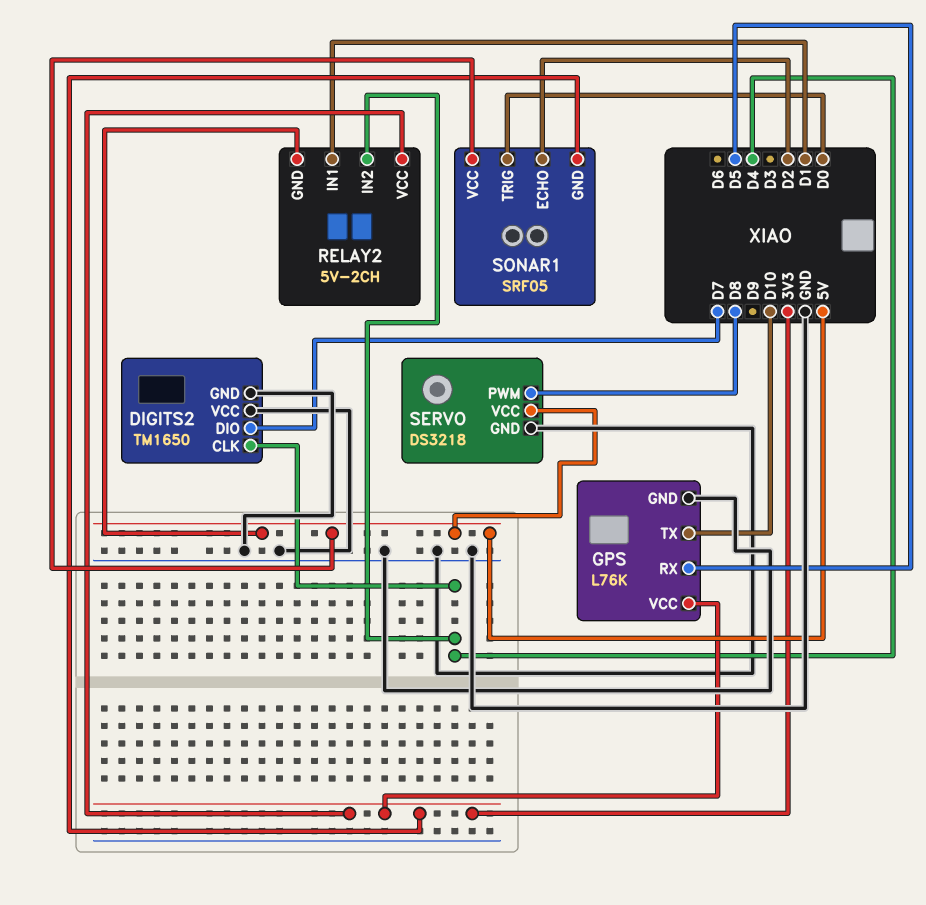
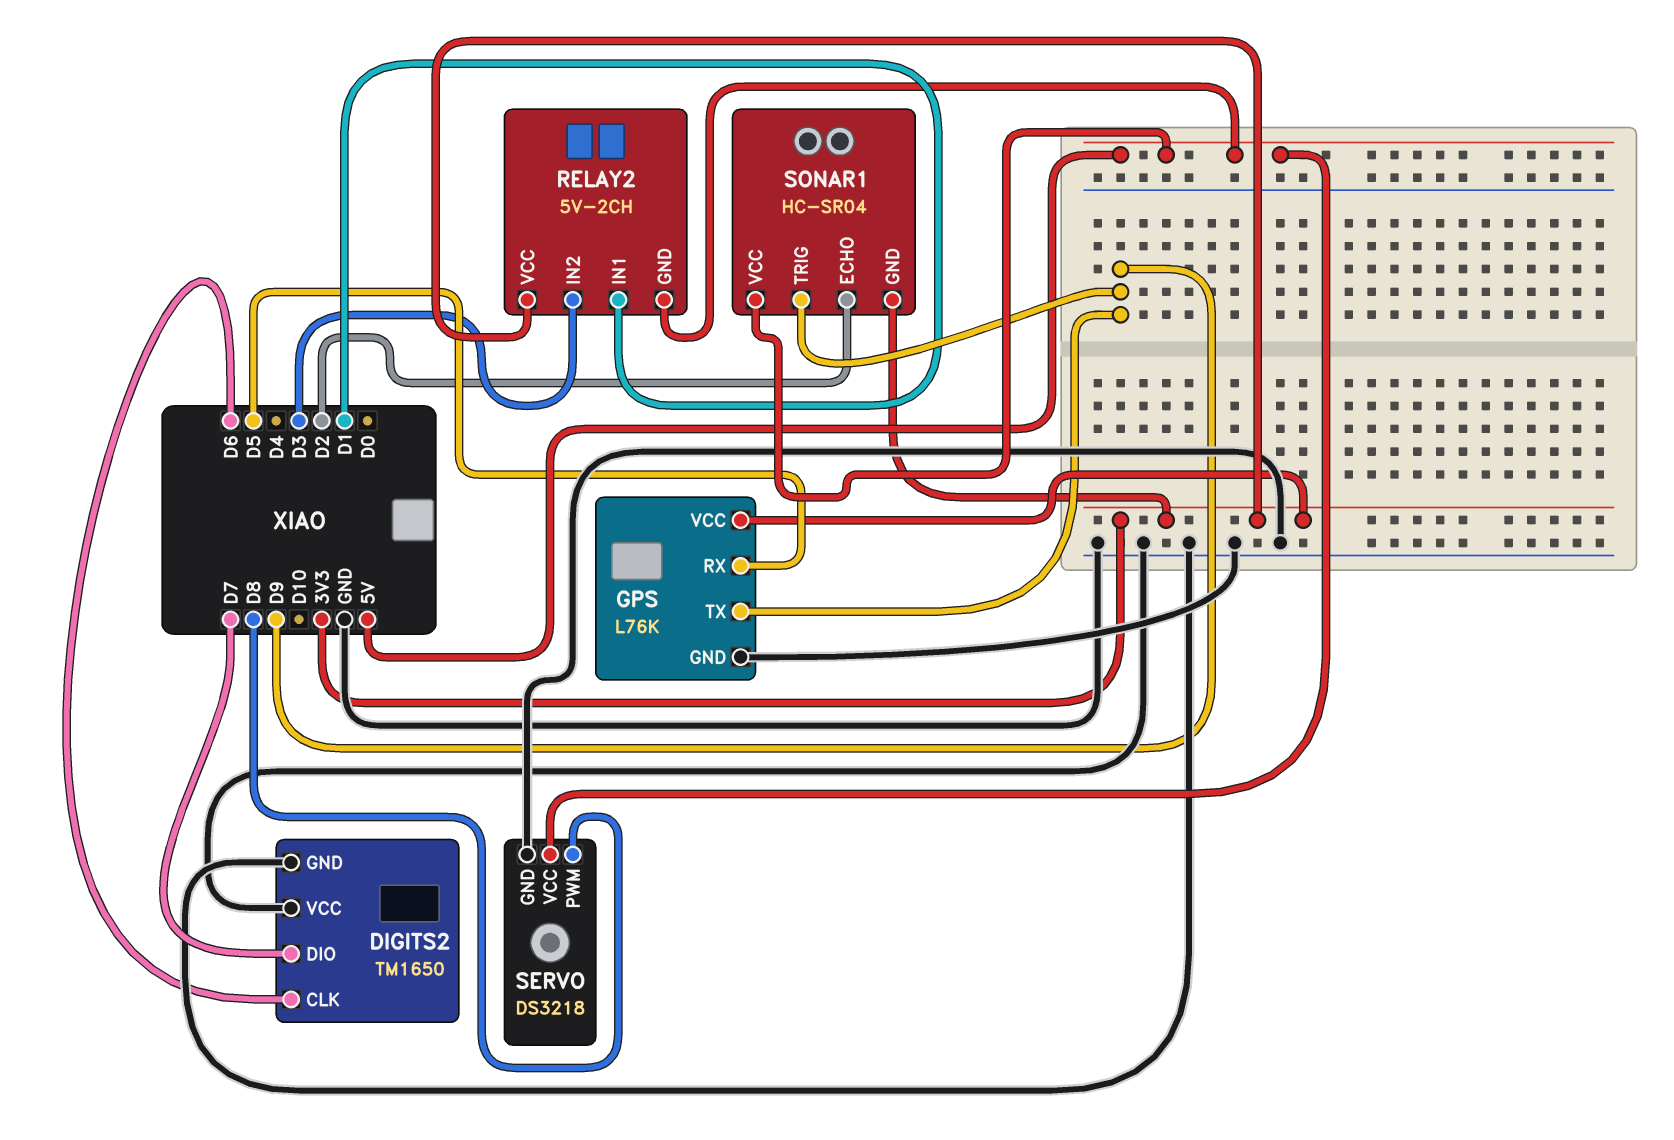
DIGITS2 pin CLK: D4 -> D6
GPS pin TX: D10 -> D9
RELAY2 pin IN2: D4 -> D3
SONAR1: SRF05 -> HC-SR04
SONAR1 pin TRIG: D0 -> D9

